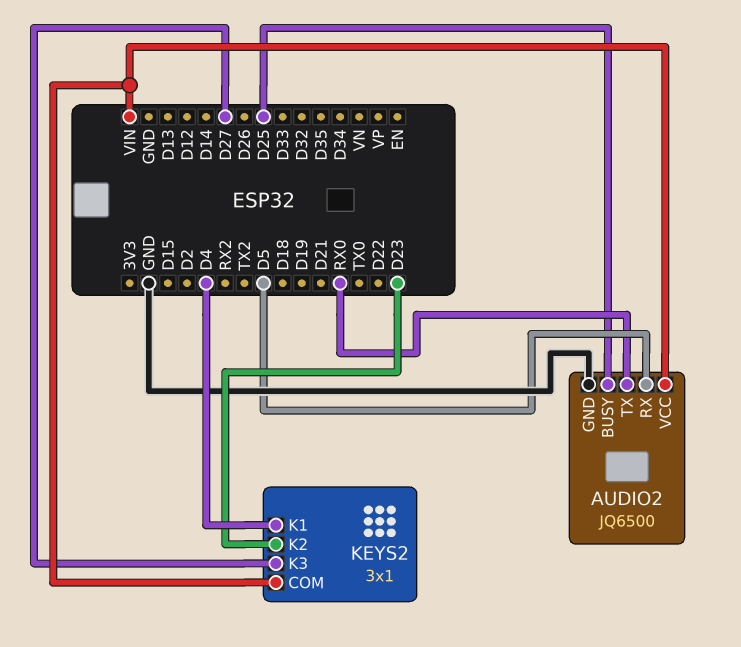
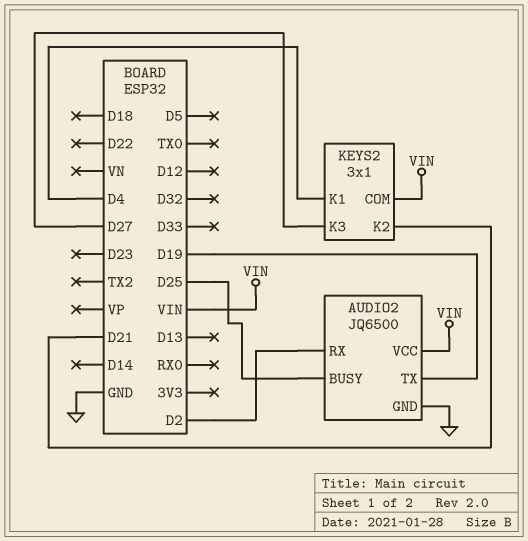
AUDIO2 pin RX: D5 -> D2
AUDIO2 pin TX: RX0 -> D19
KEYS2 pin K2: D23 -> D21

